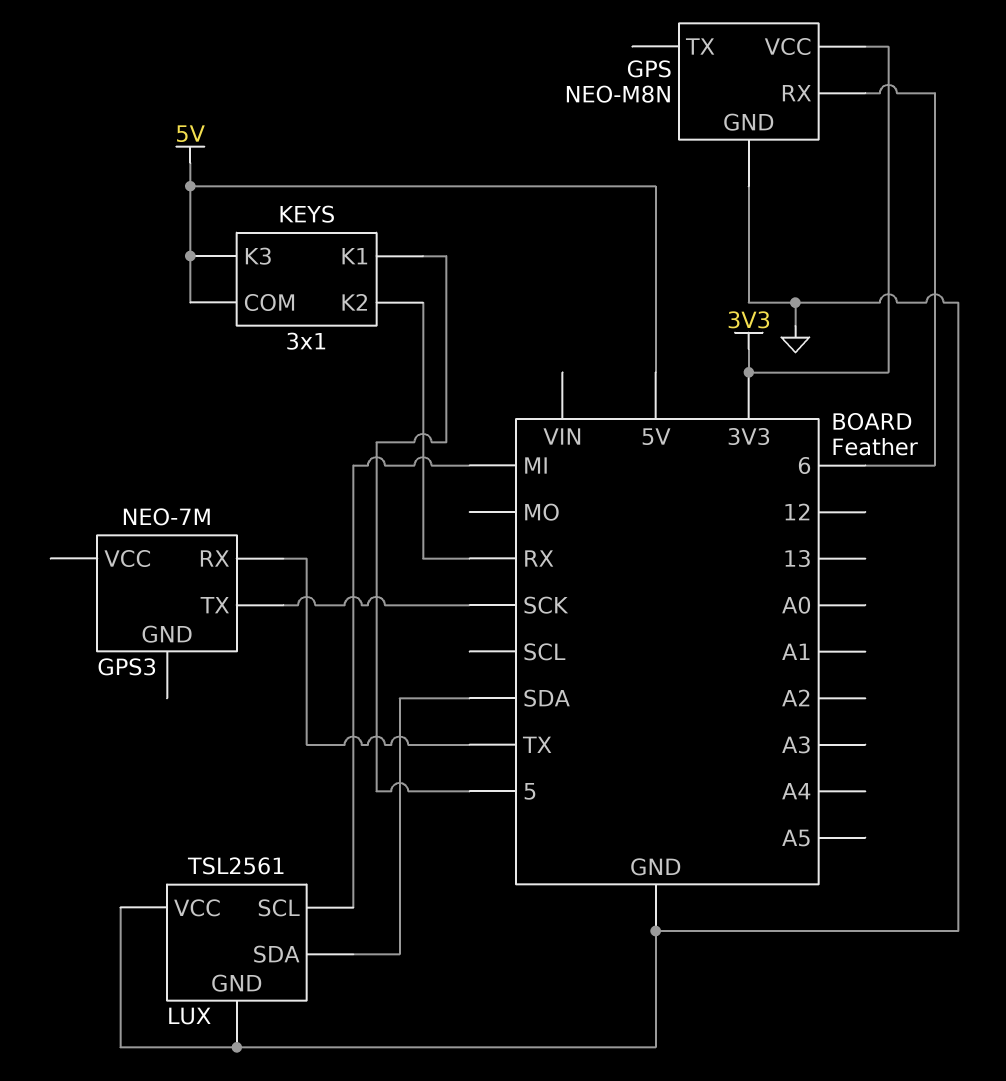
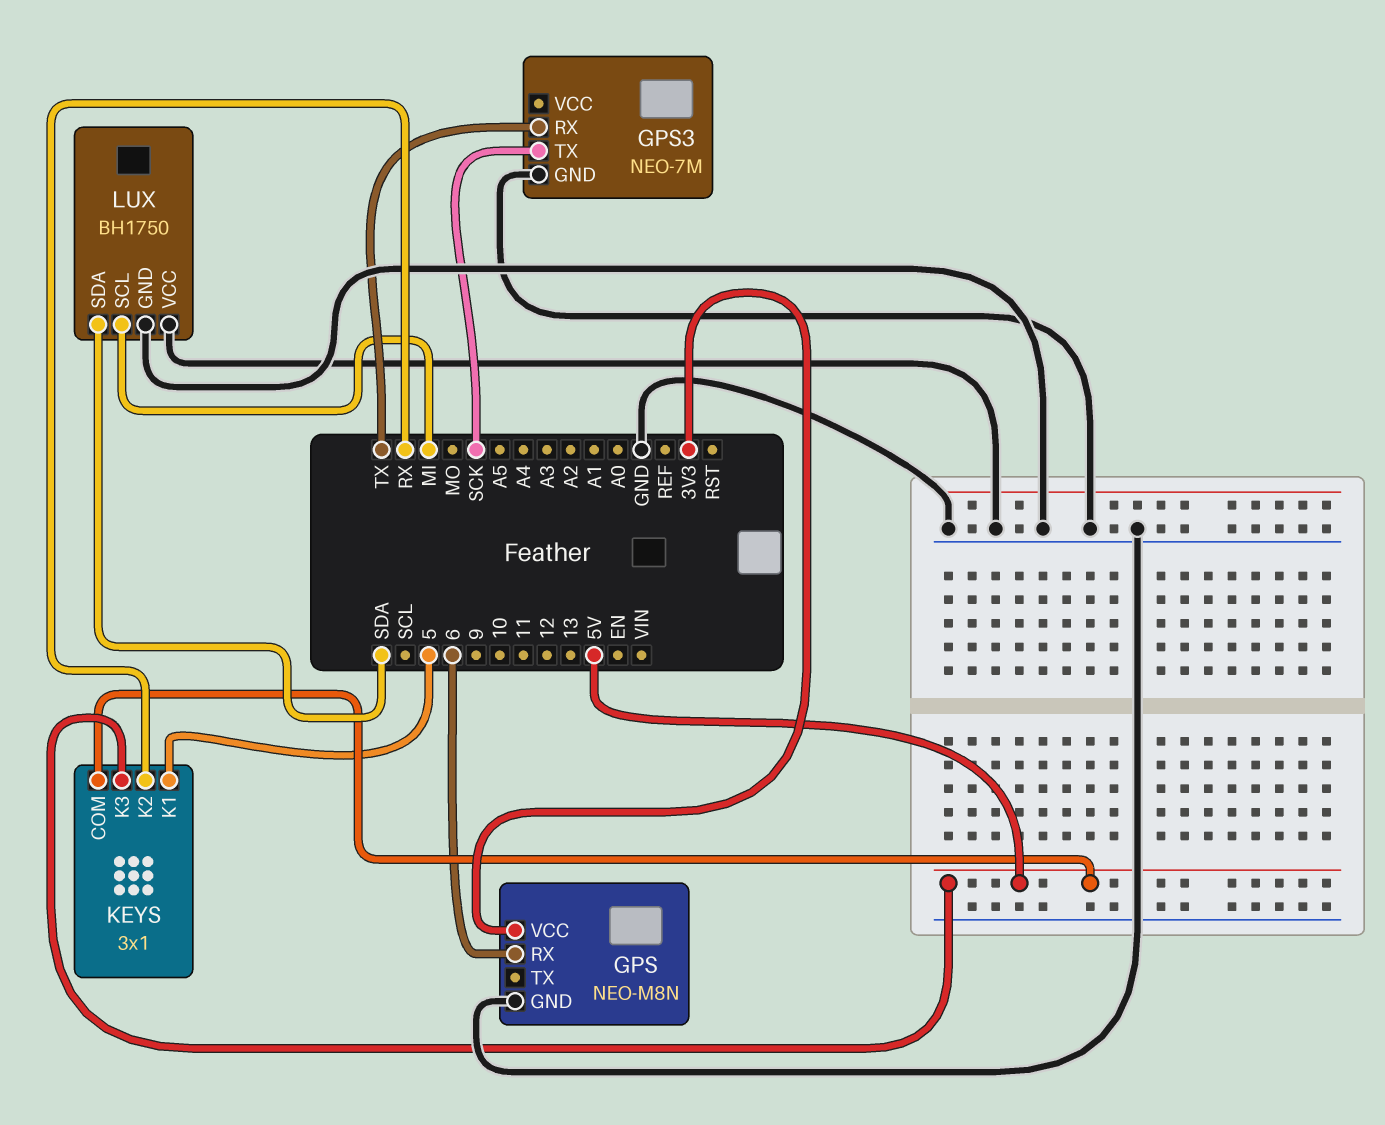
GPS3 pin GND: none -> GND
LUX: TSL2561 -> BH1750

